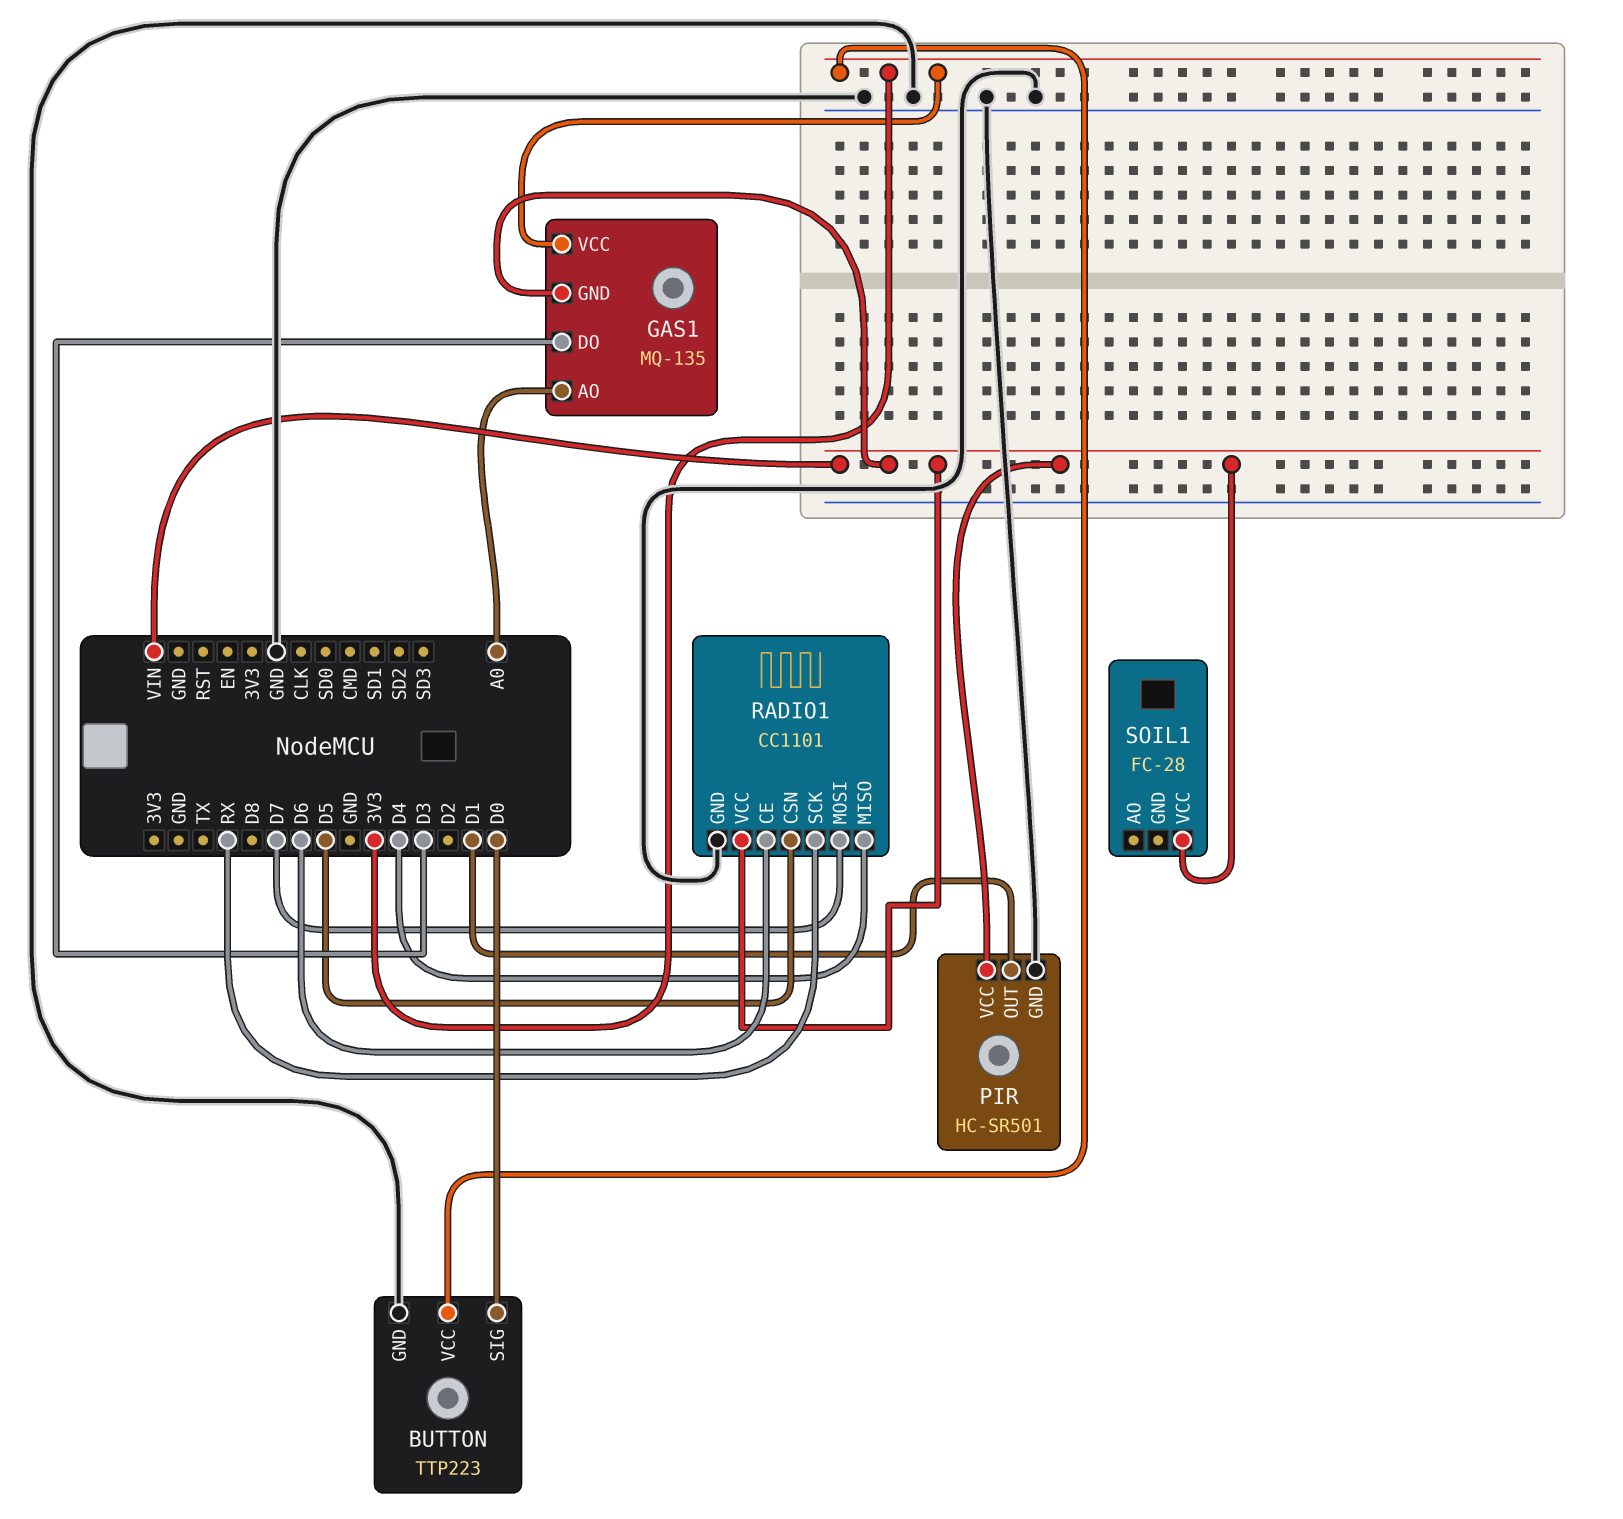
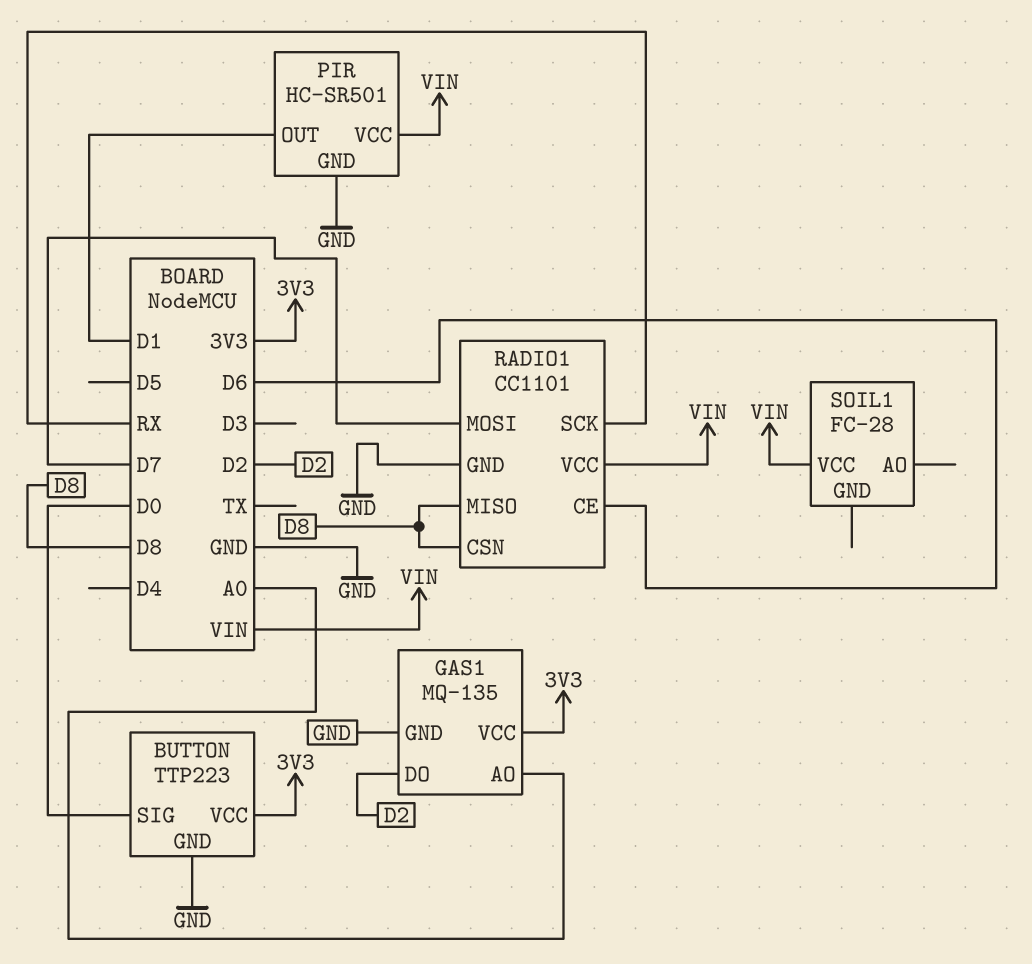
GAS1 pin DO: D3 -> D2
GAS1 pin GND: VIN -> GND
RADIO1 pin CSN: D5 -> D8
RADIO1 pin MISO: D4 -> D8

